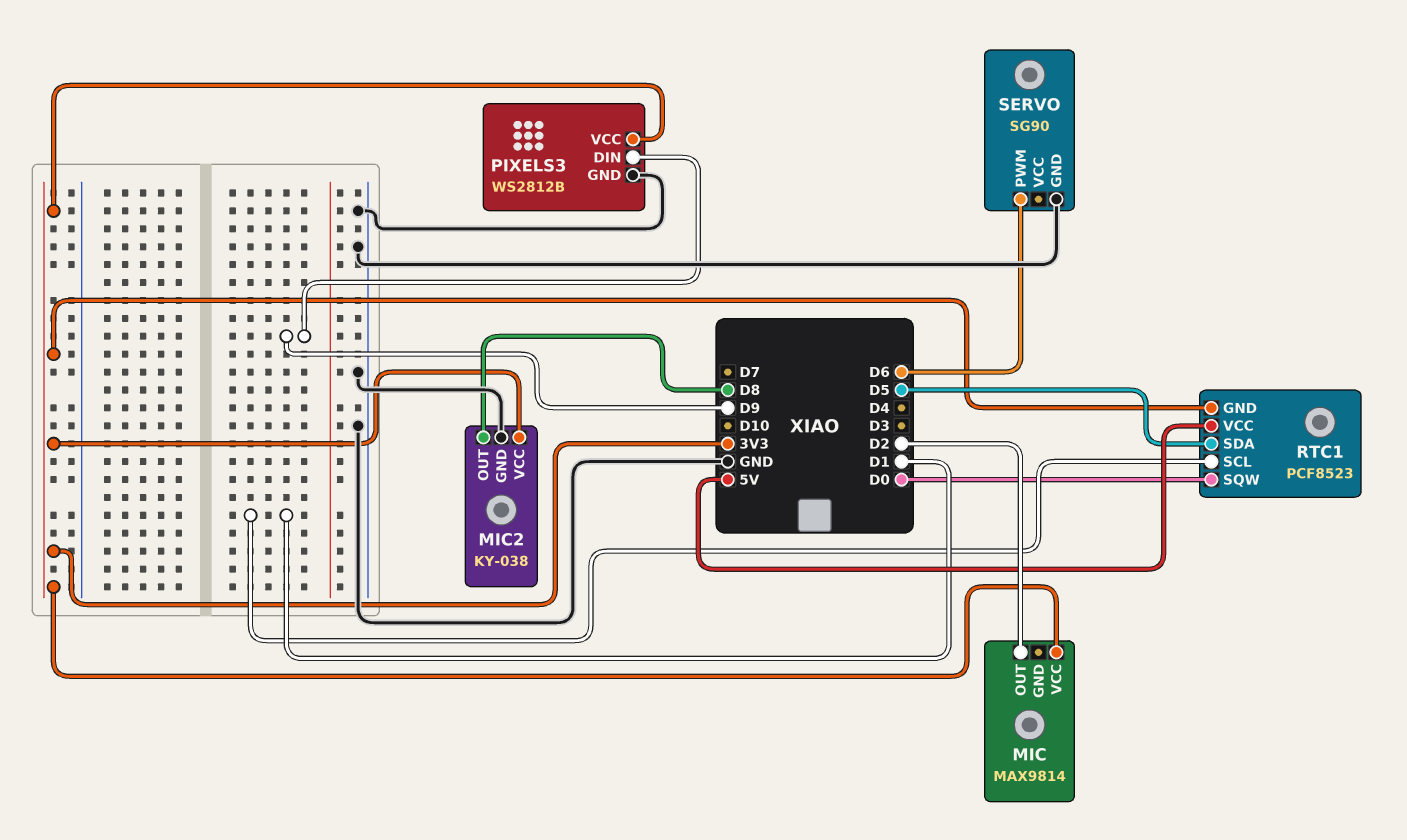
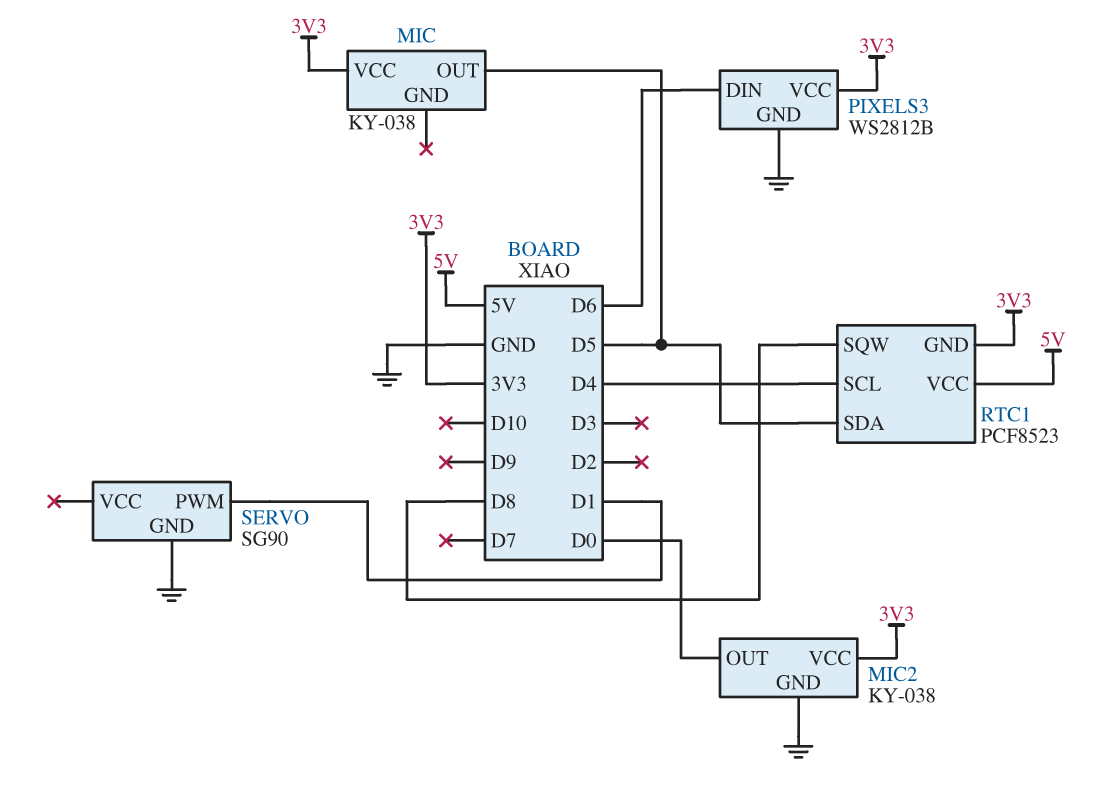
MIC: MAX9814 -> KY-038
MIC pin OUT: D2 -> D5
MIC2 pin OUT: D8 -> D0
PIXELS3 pin DIN: D9 -> D6
RTC1 pin SCL: D1 -> D4
RTC1 pin SQW: D0 -> D8
SERVO pin PWM: D6 -> D1

